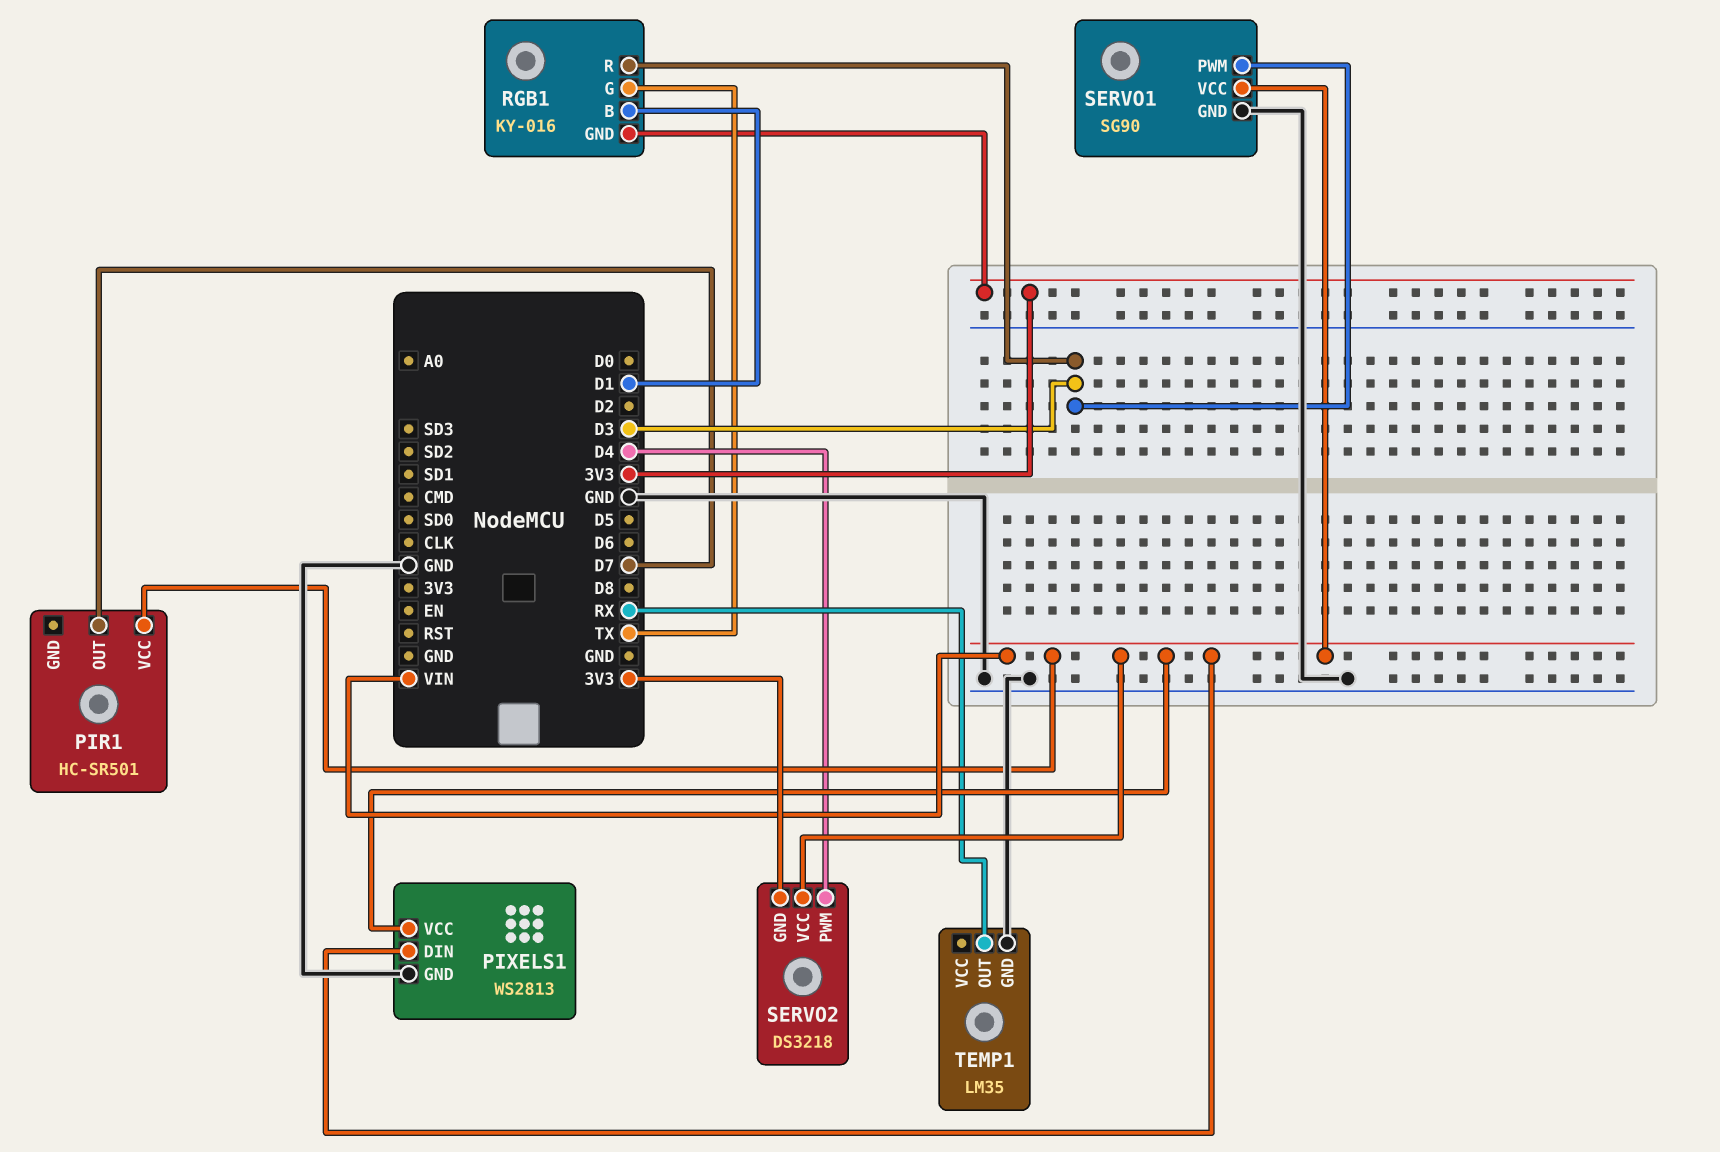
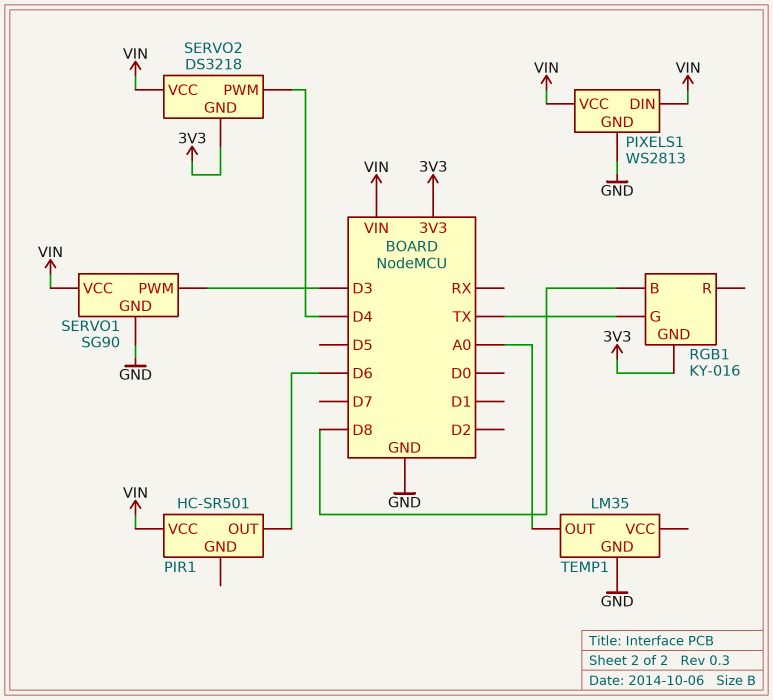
PIR1 pin OUT: D7 -> D6
RGB1 pin B: D1 -> D8
RGB1 pin R: D3 -> none
TEMP1 pin OUT: RX -> A0

